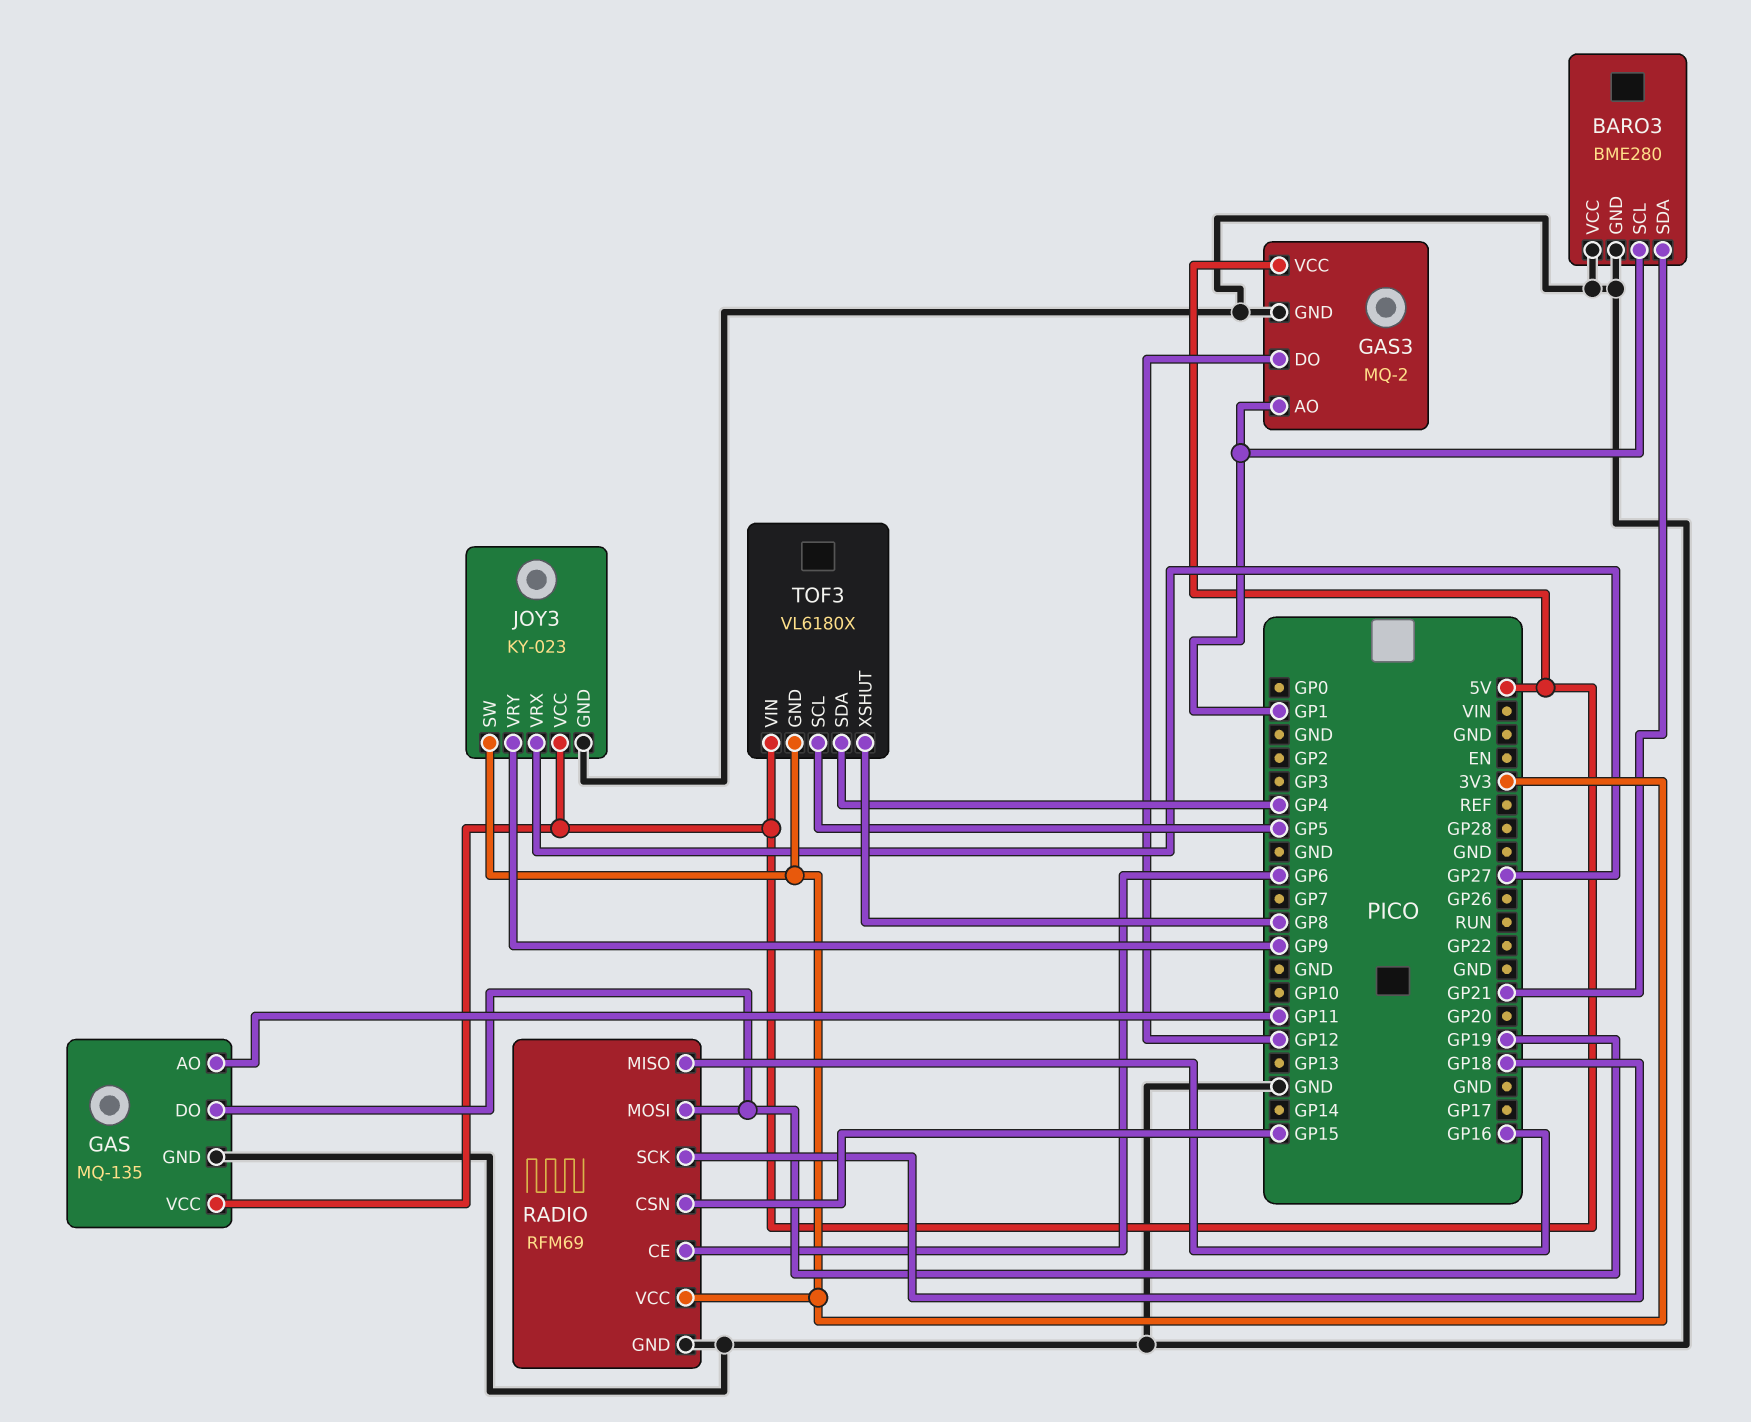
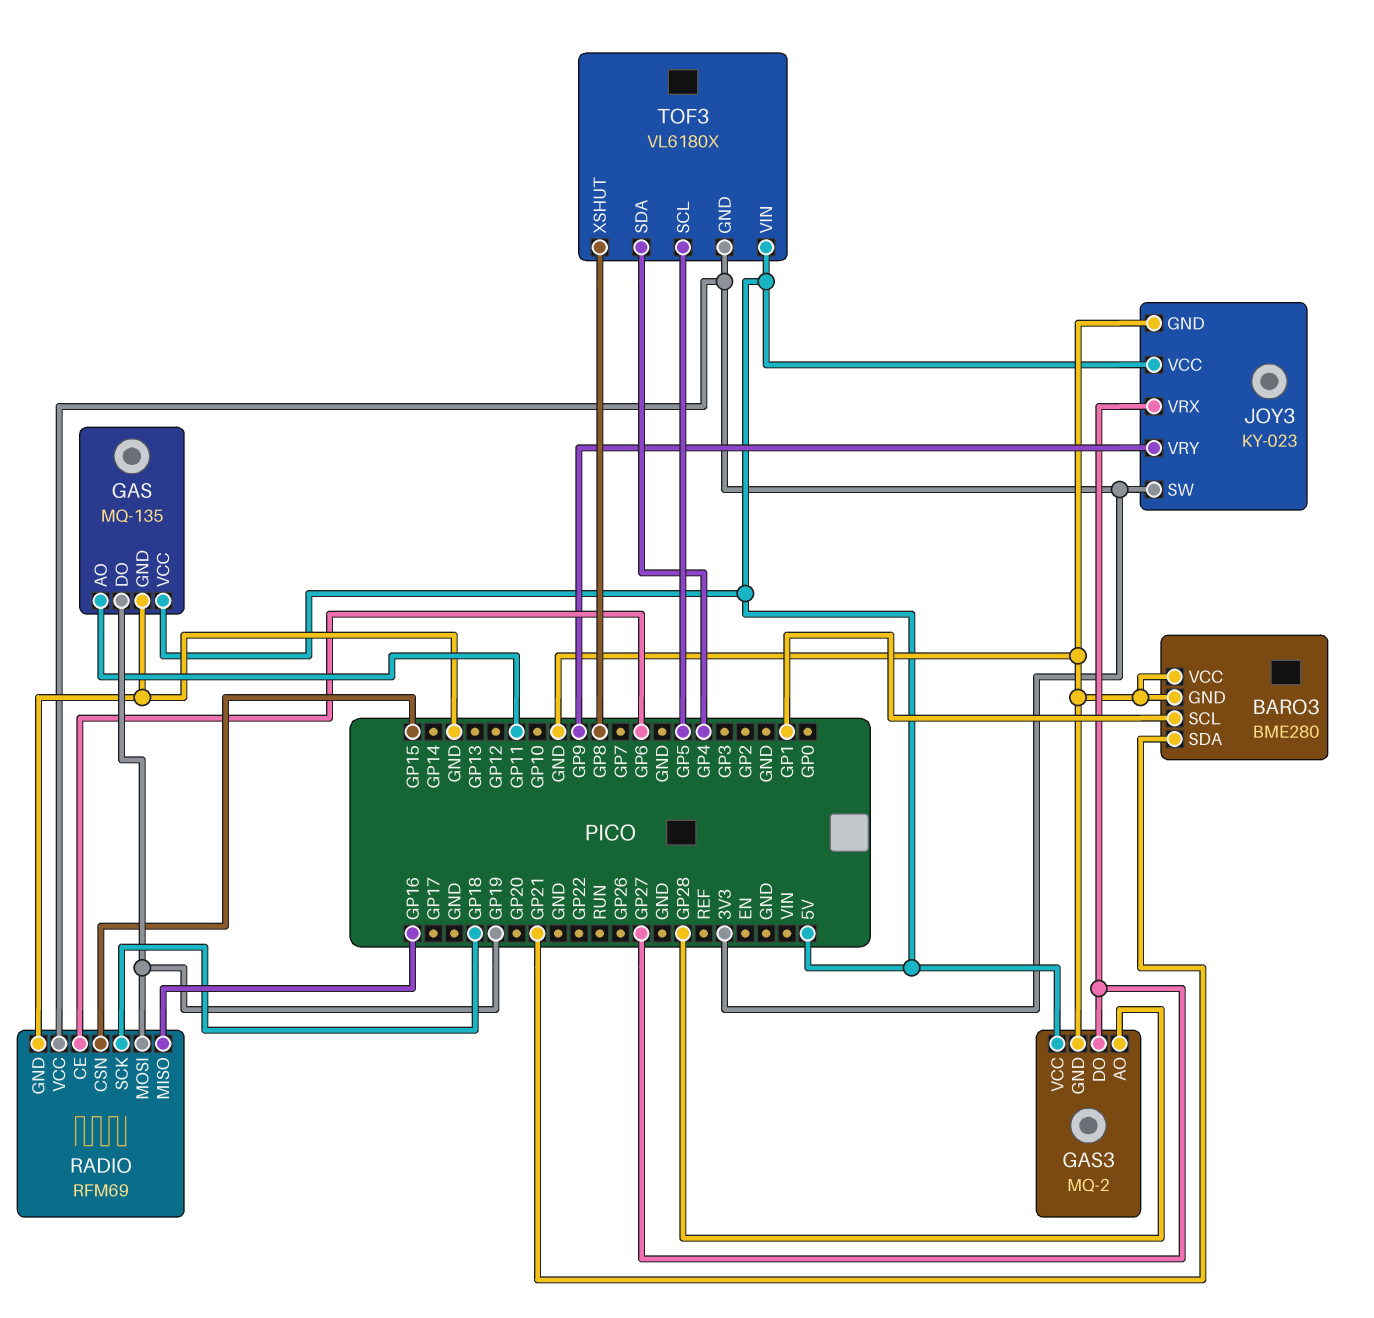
GAS3 pin AO: GP1 -> GP28
GAS3 pin DO: GP12 -> GP27

